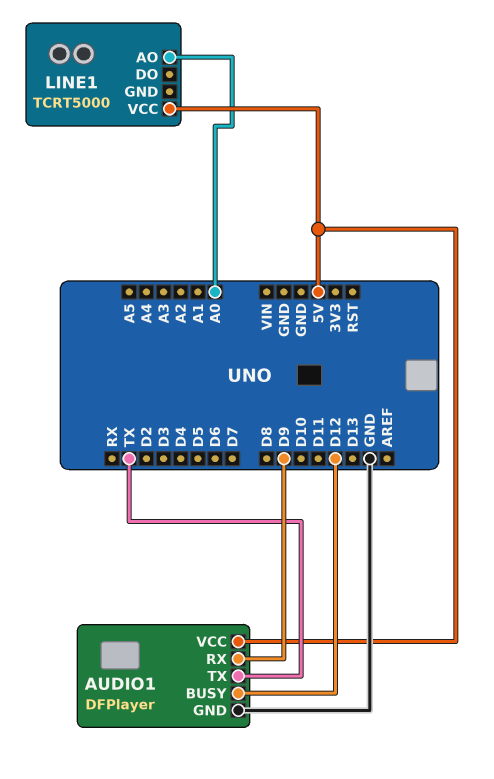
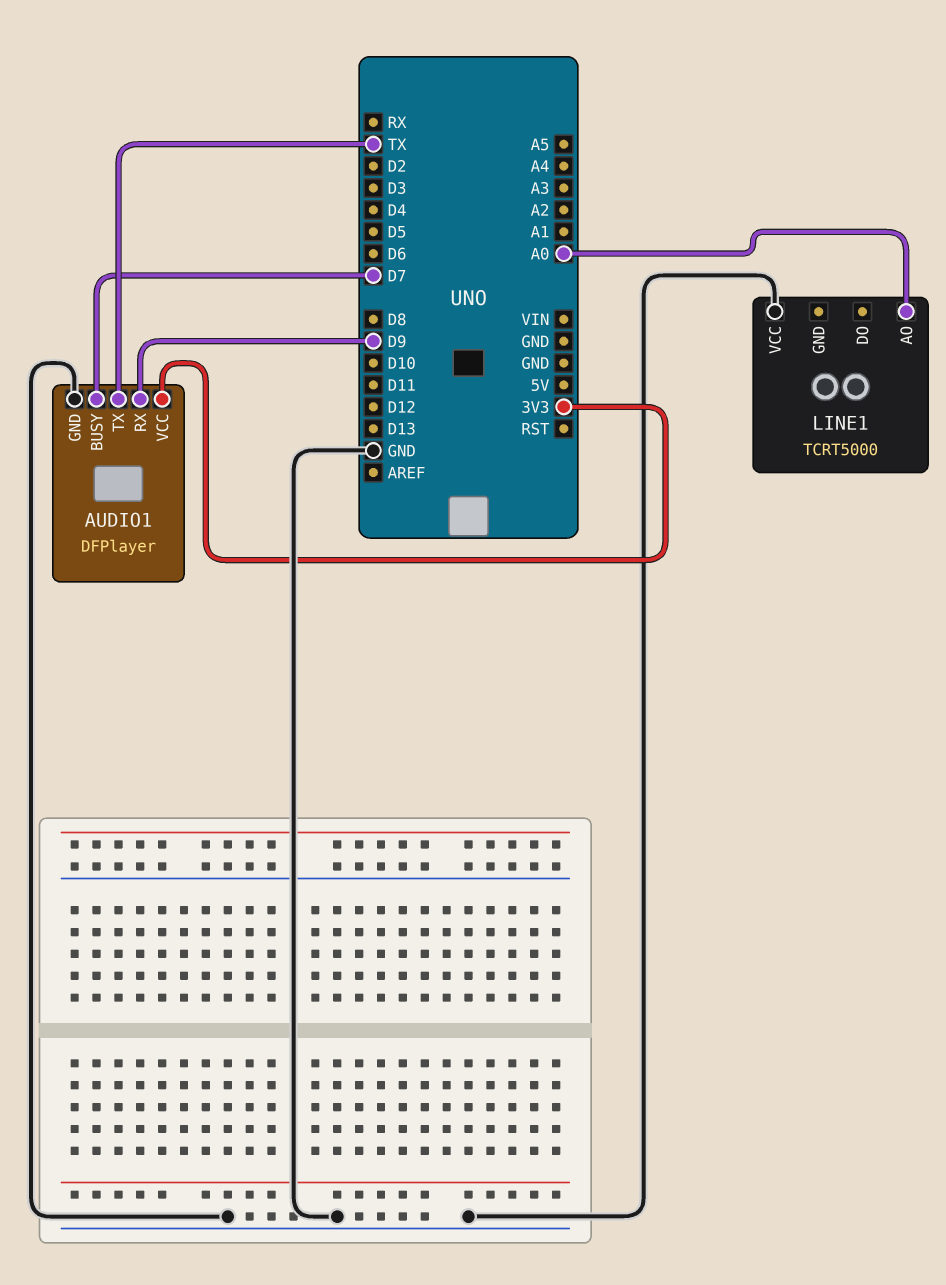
AUDIO1 pin BUSY: D12 -> D7
AUDIO1 pin VCC: 5V -> 3V3
LINE1 pin VCC: 5V -> GND

